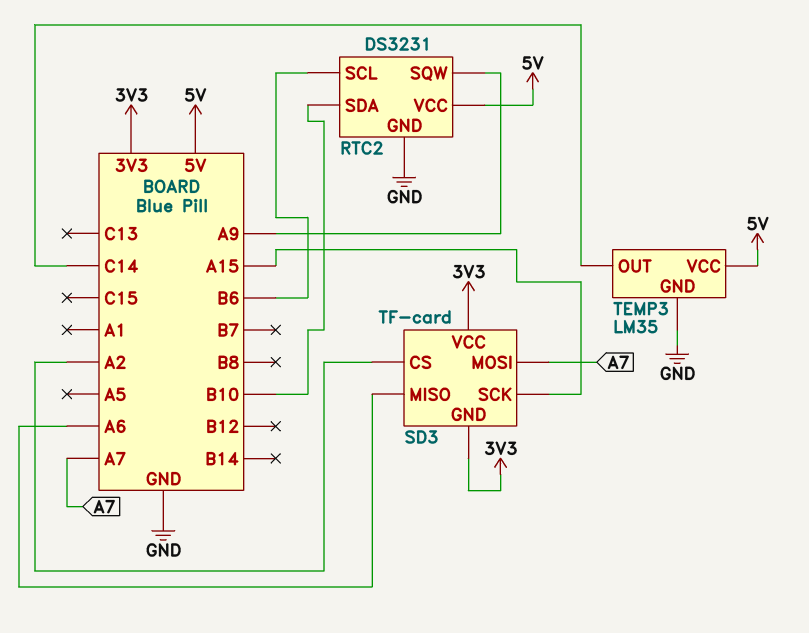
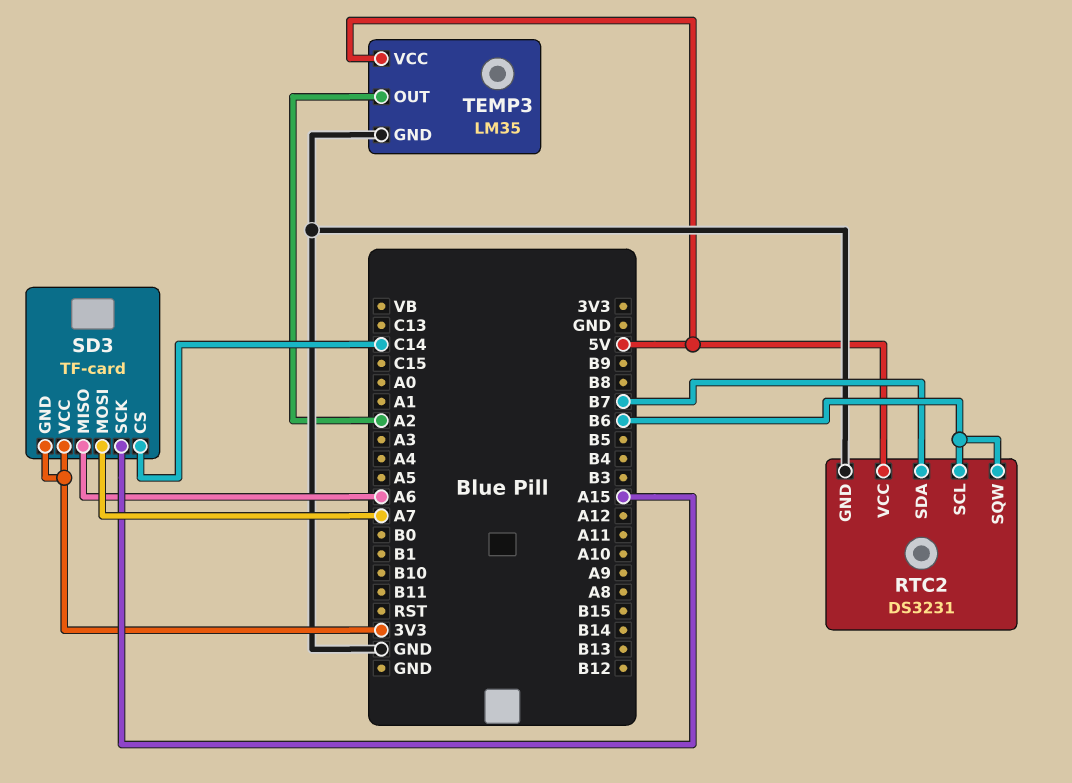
RTC2 pin SDA: B10 -> B7
RTC2 pin SQW: A9 -> B6
SD3 pin CS: A2 -> C14
TEMP3 pin OUT: C14 -> A2

